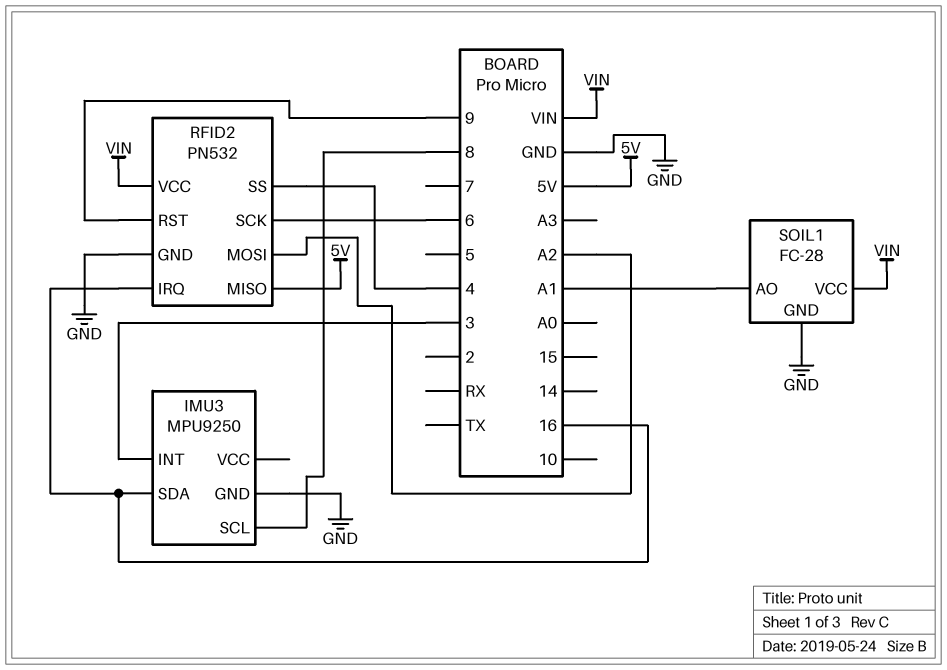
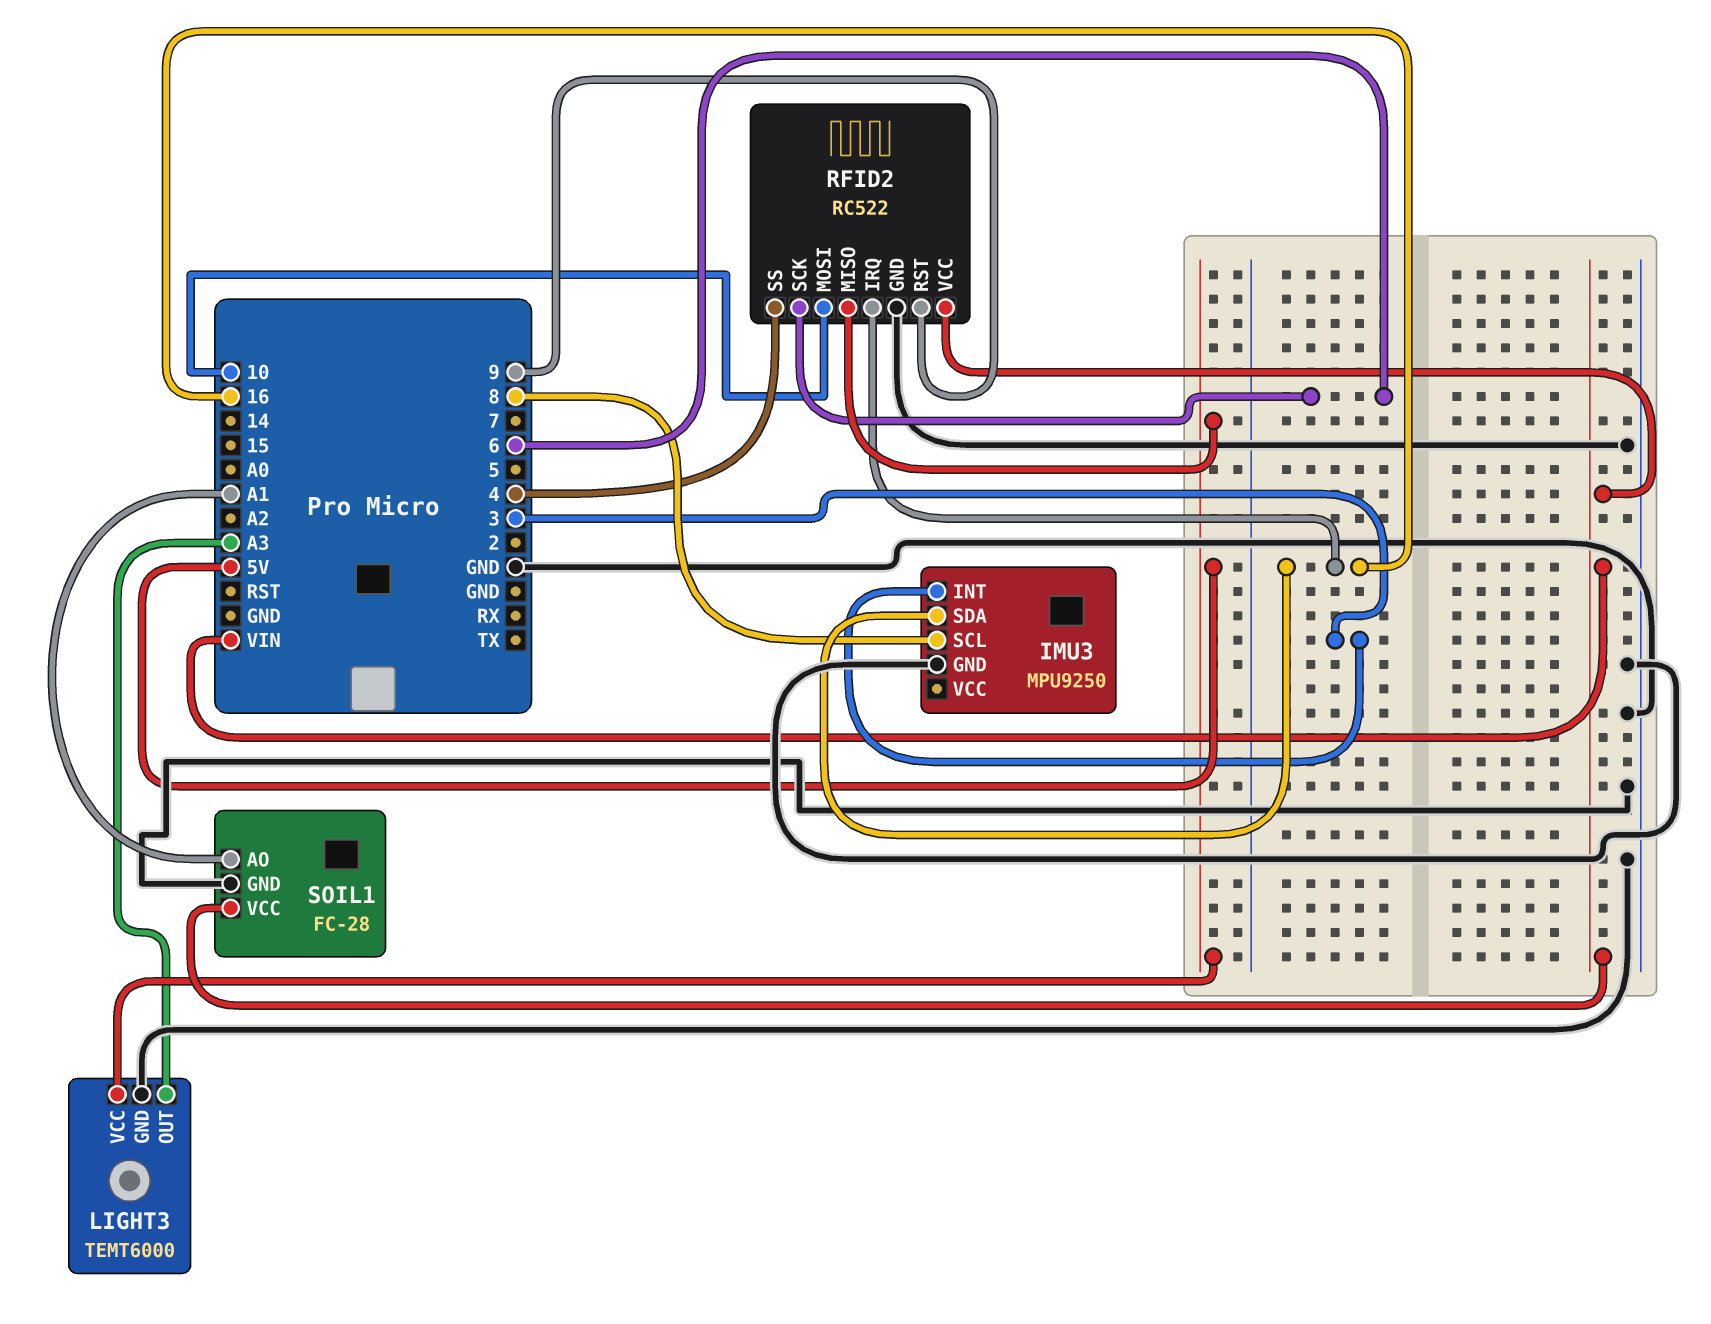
LIGHT3: none -> TEMT6000
LIGHT3 pin GND: none -> GND
LIGHT3 pin OUT: none -> A3
LIGHT3 pin VCC: none -> 5V
RFID2: PN532 -> RC522
RFID2 pin MOSI: A2 -> 10

